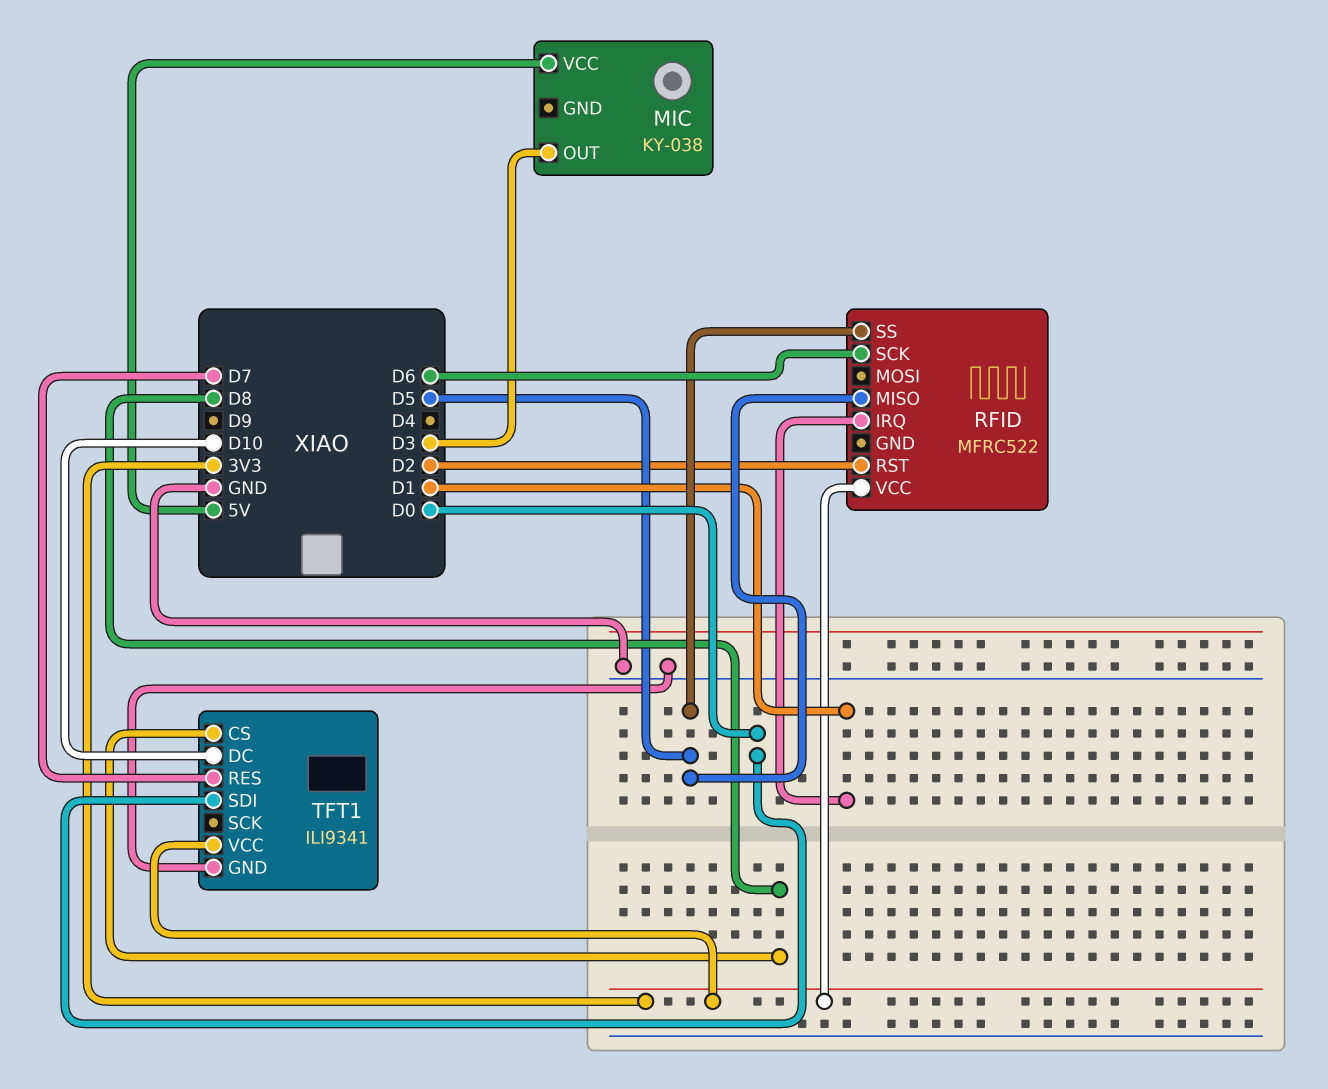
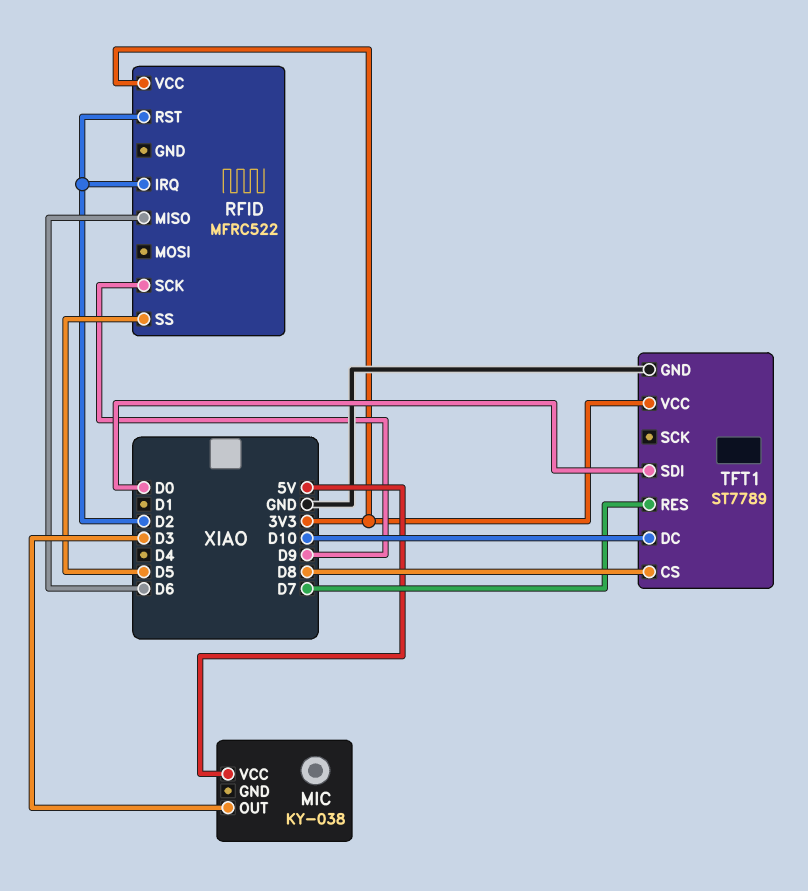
RFID pin IRQ: D1 -> D2
RFID pin MISO: D5 -> D6
RFID pin SCK: D6 -> D9
TFT1: ILI9341 -> ST7789

